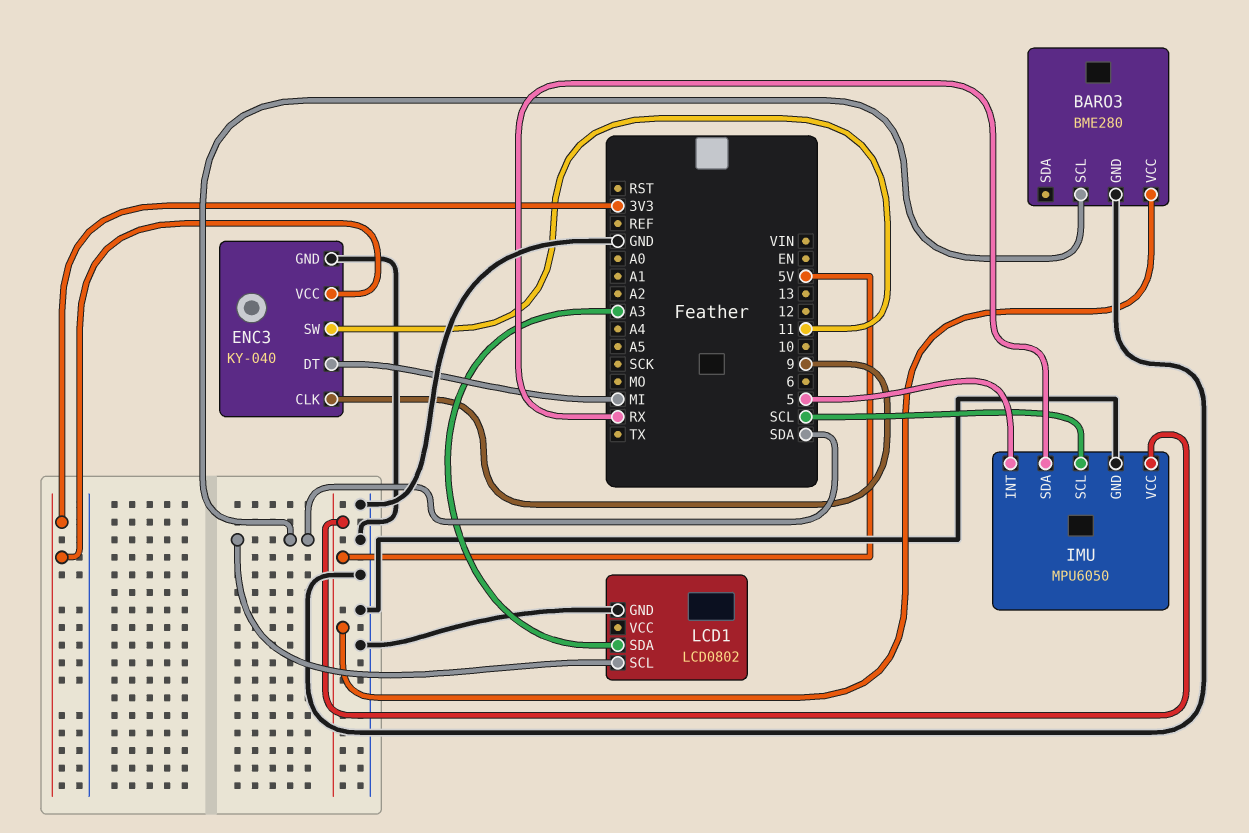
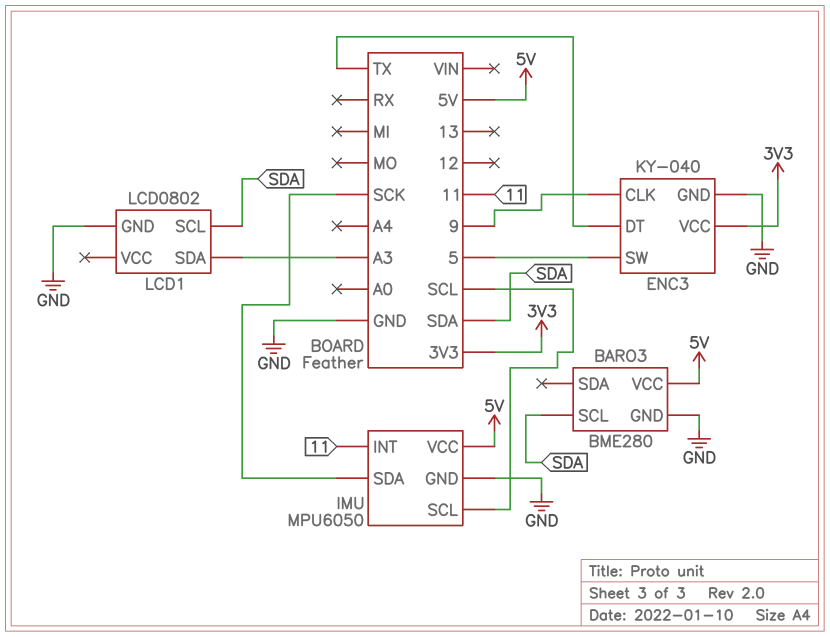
ENC3 pin DT: MI -> TX
ENC3 pin SW: 11 -> 5
IMU pin INT: 5 -> 11
IMU pin SDA: RX -> SCK

